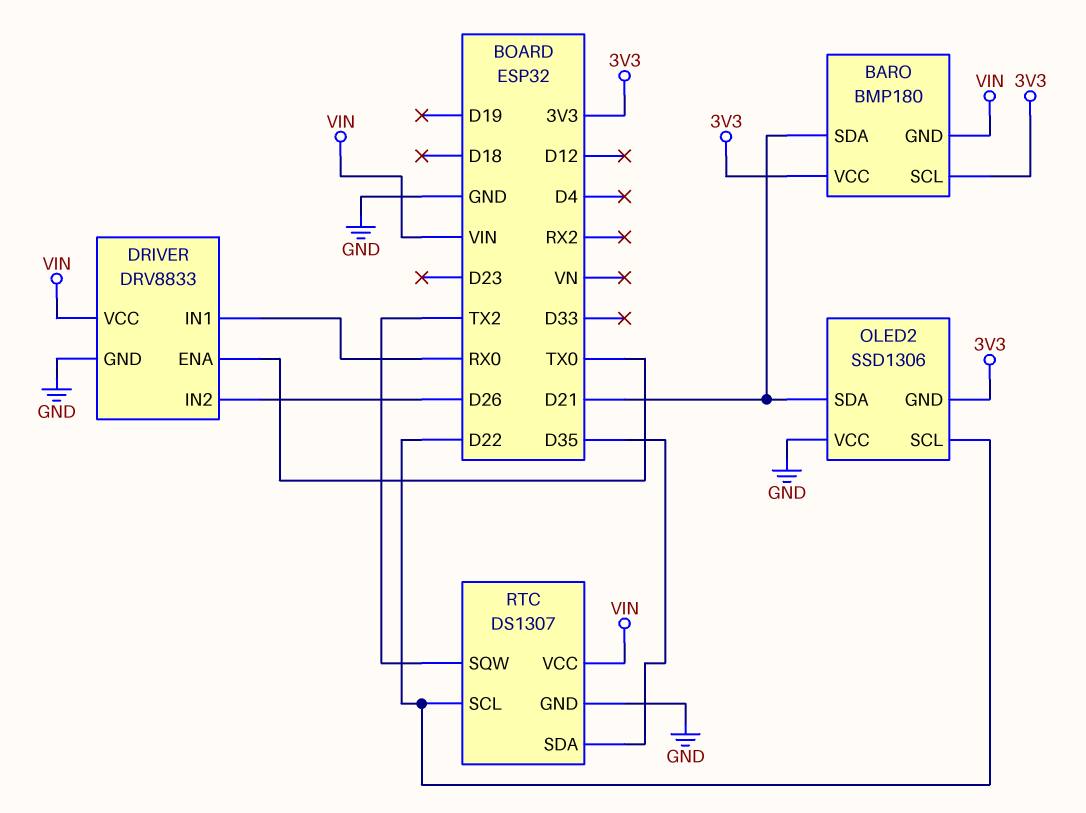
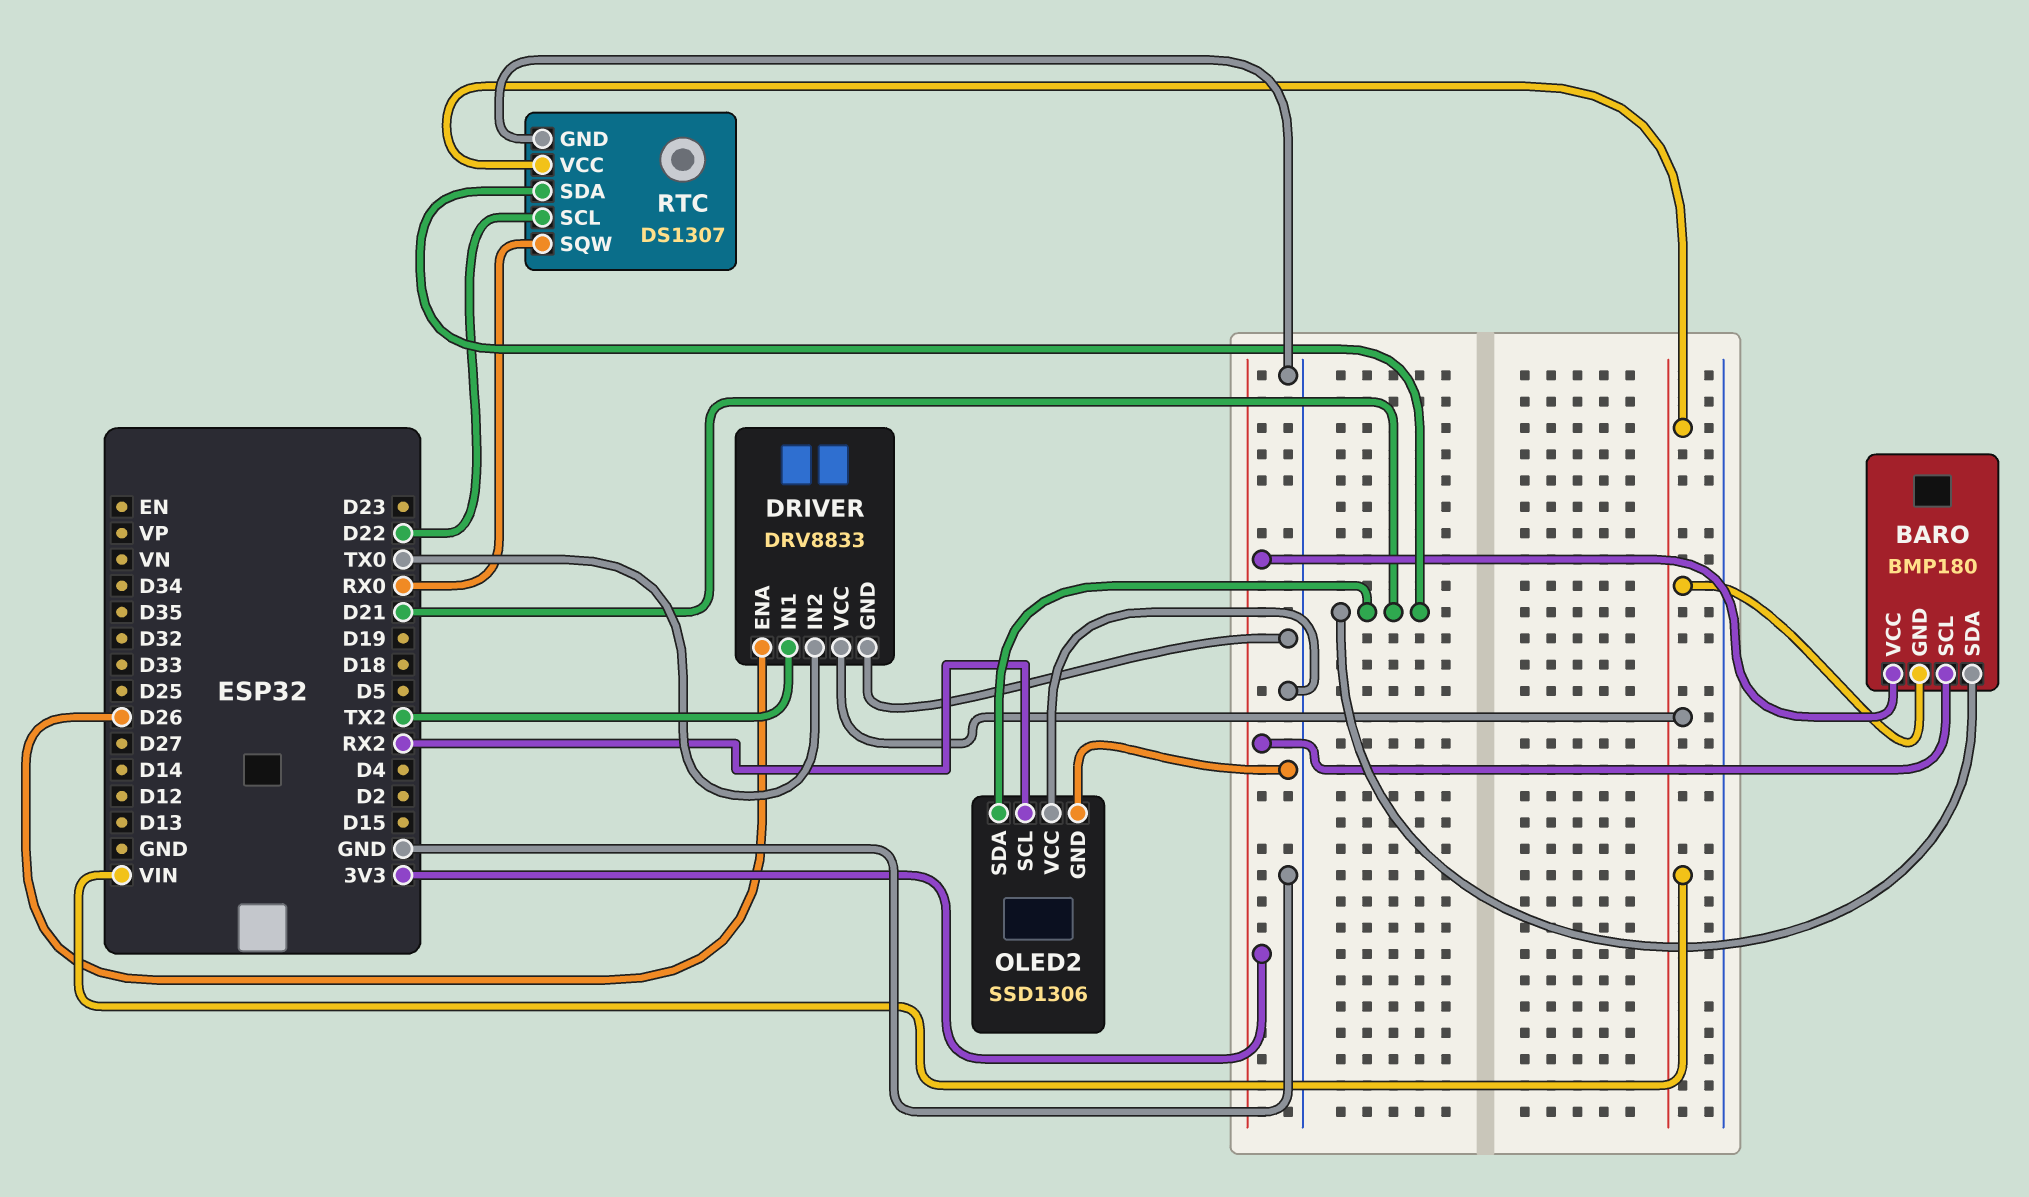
DRIVER pin ENA: TX0 -> D26
DRIVER pin IN1: RX0 -> TX2
DRIVER pin IN2: D26 -> TX0
OLED2 pin GND: 3V3 -> GND
OLED2 pin SCL: D22 -> RX2
RTC pin SDA: D35 -> D21
RTC pin SQW: TX2 -> RX0

